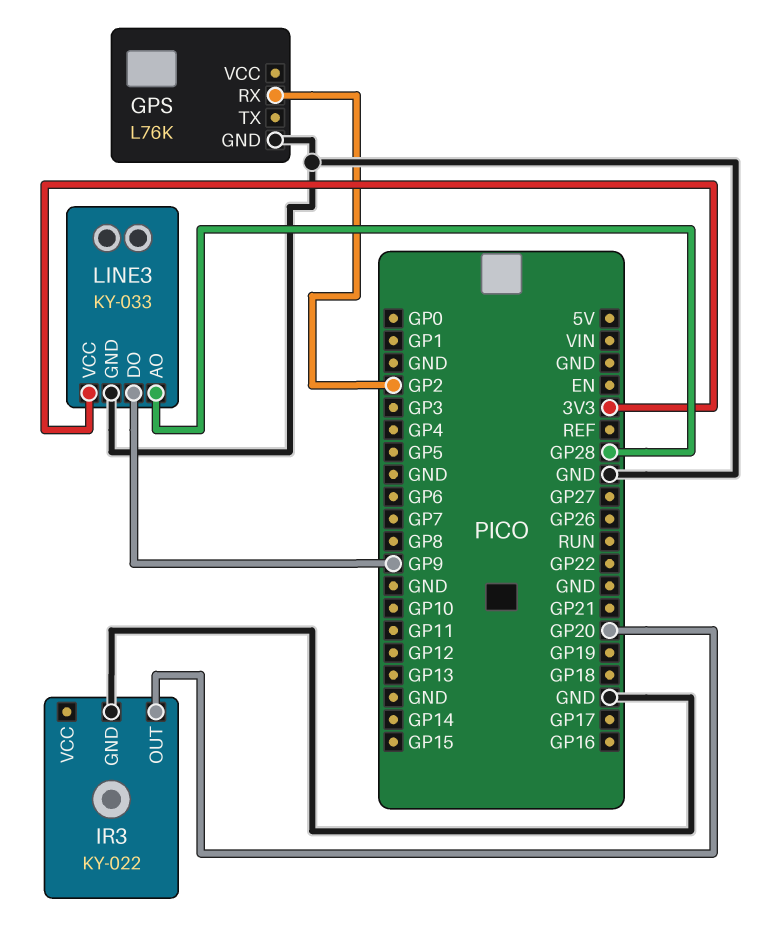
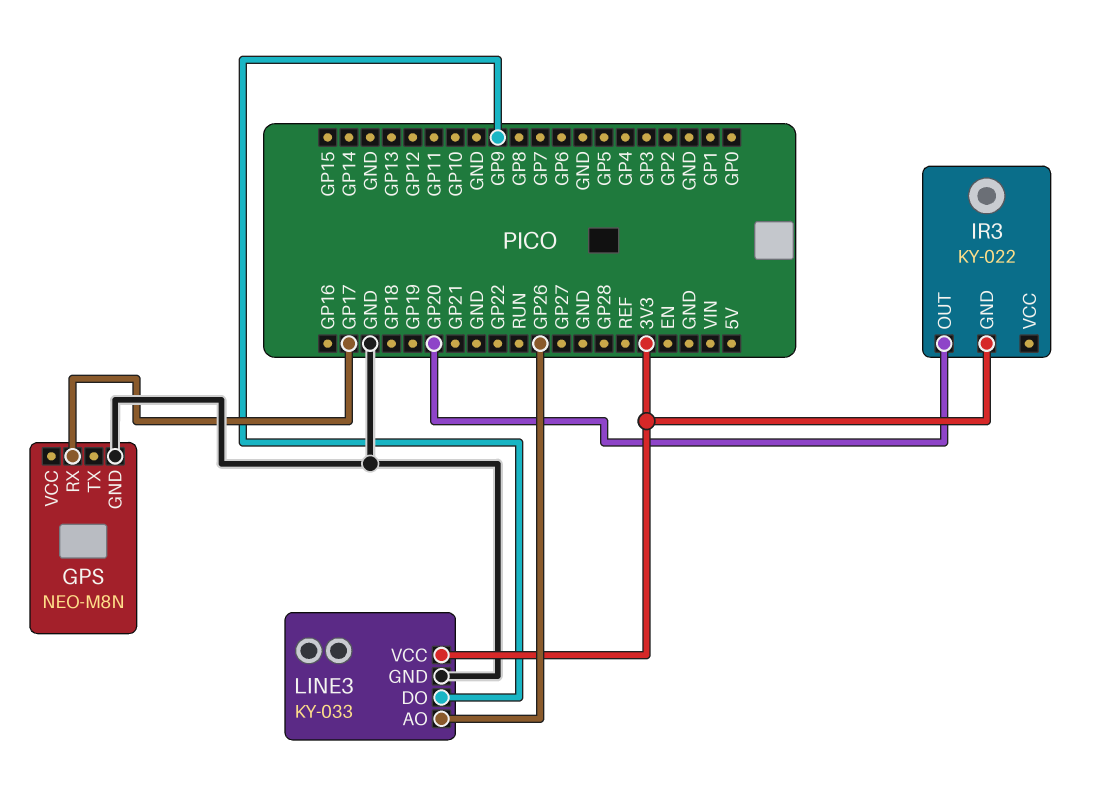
GPS: L76K -> NEO-M8N
GPS pin RX: GP2 -> GP17
IR3 pin GND: GND -> 3V3
LINE3 pin AO: GP28 -> GP26

